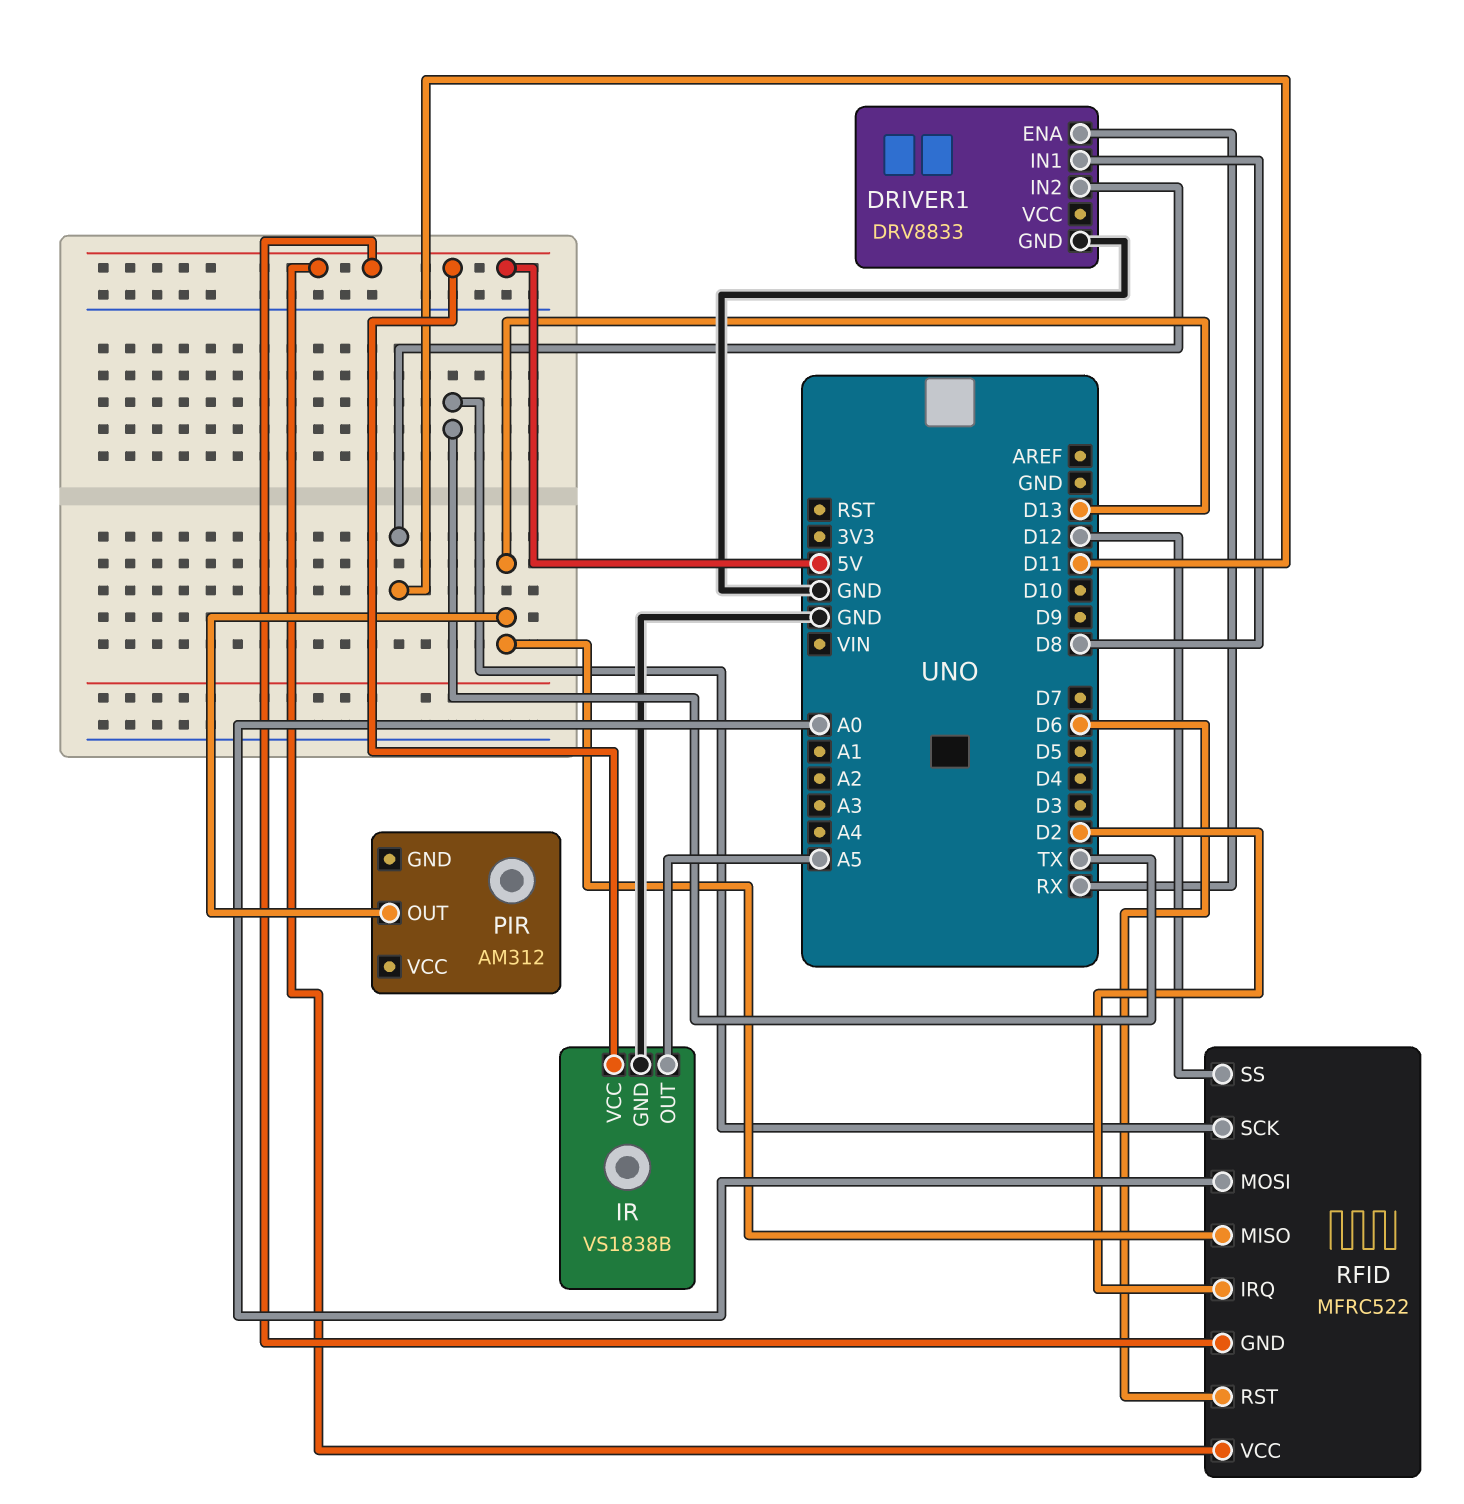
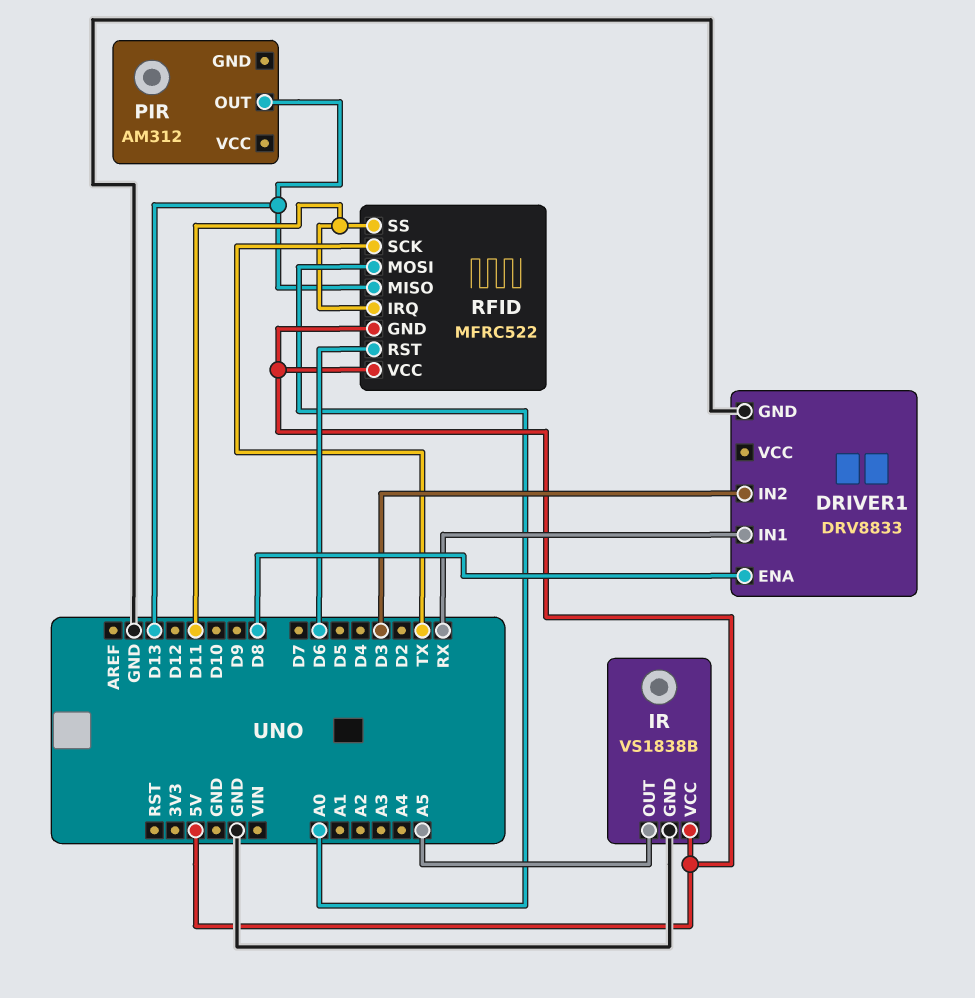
DRIVER1 pin ENA: RX -> D8
DRIVER1 pin IN1: D8 -> RX
DRIVER1 pin IN2: D11 -> D3
RFID pin IRQ: D2 -> D11
RFID pin SS: D12 -> D11

